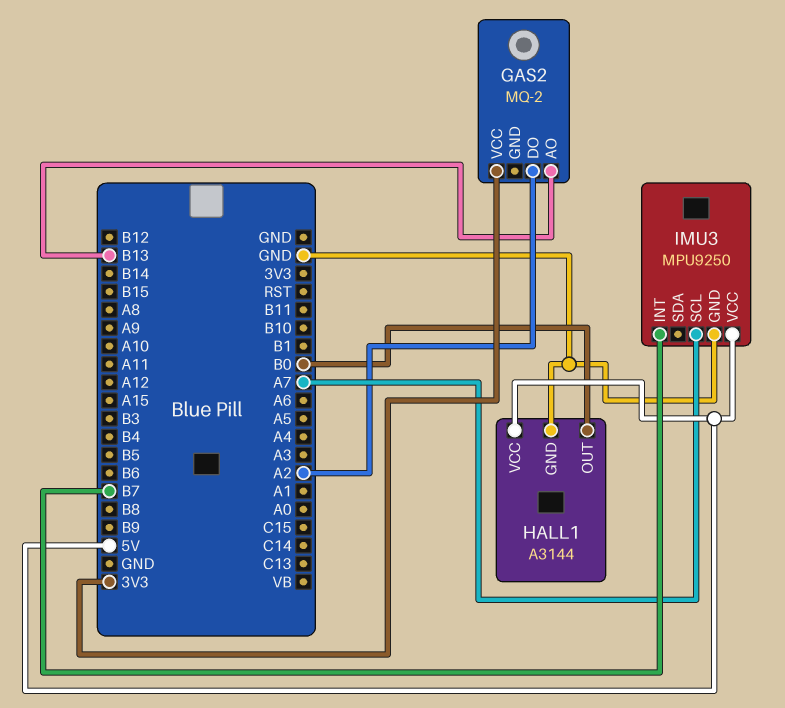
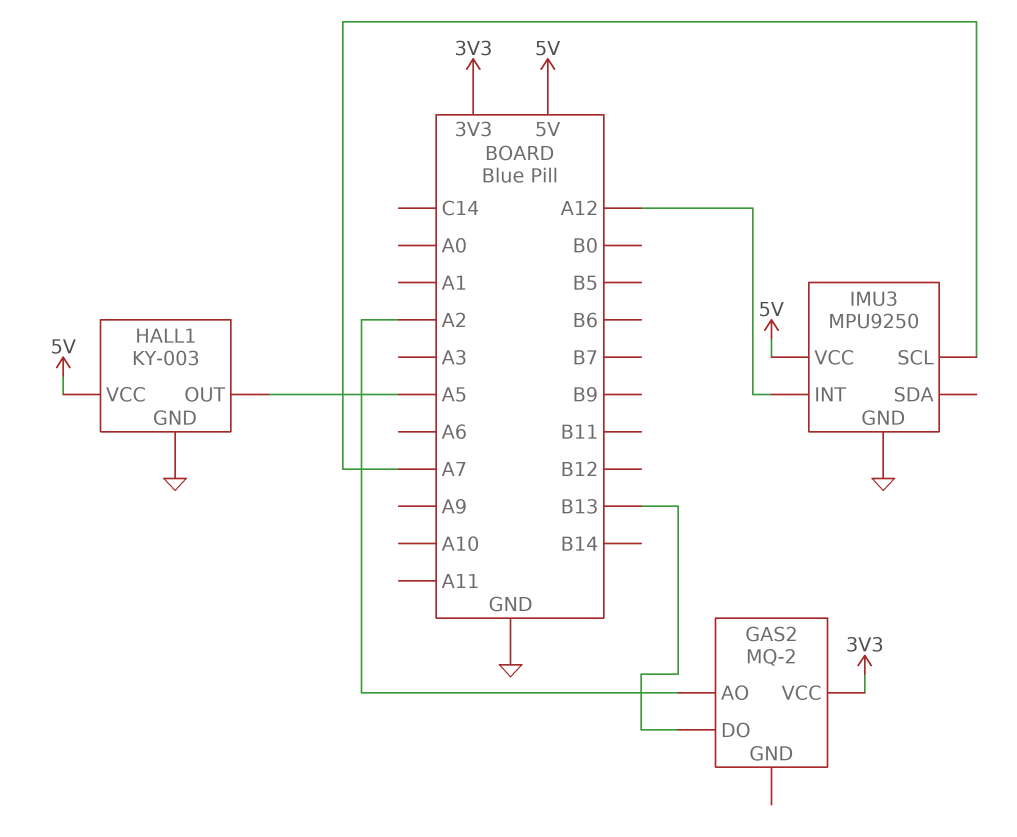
GAS2 pin AO: B13 -> A2
GAS2 pin DO: A2 -> B13
HALL1: A3144 -> KY-003
HALL1 pin OUT: B0 -> A5
IMU3 pin INT: B7 -> A12

